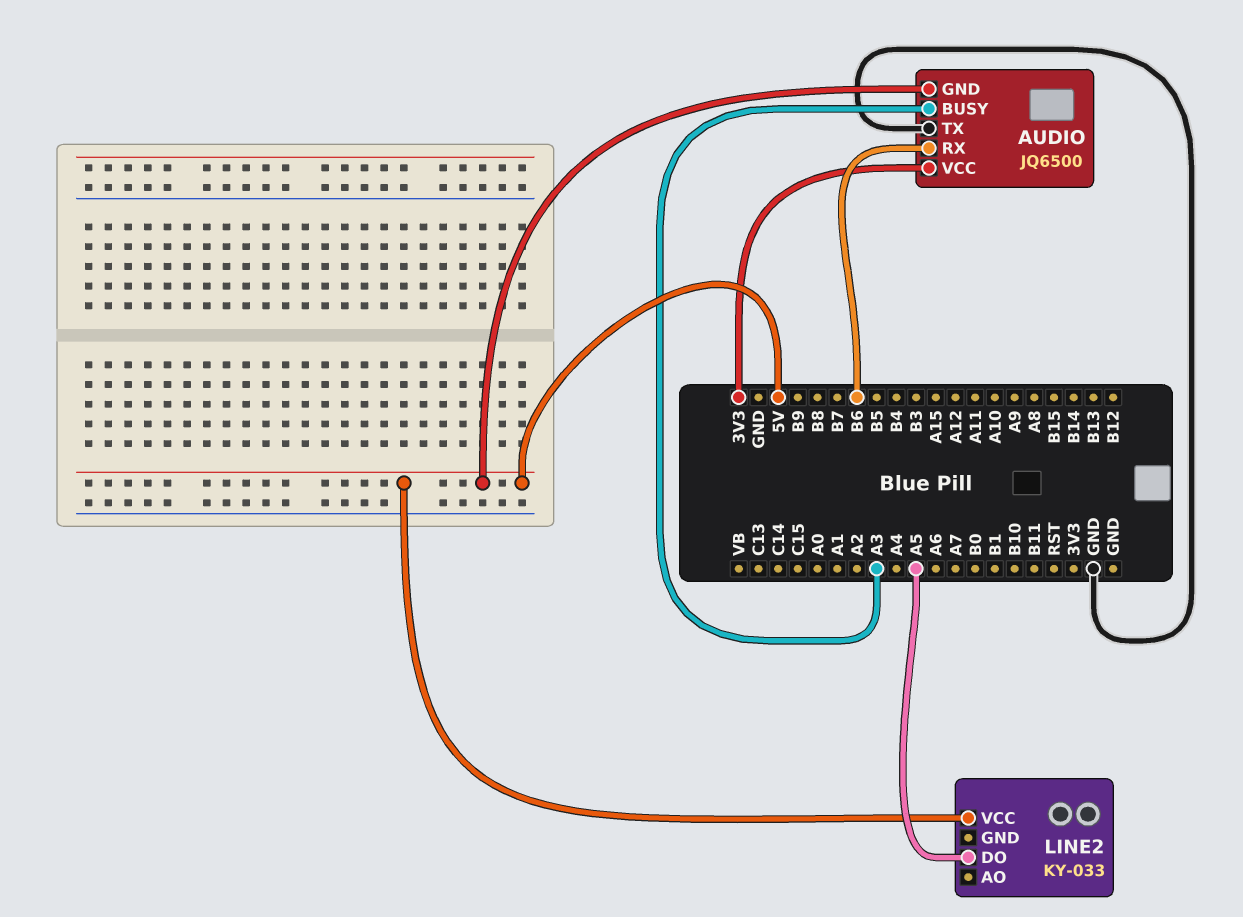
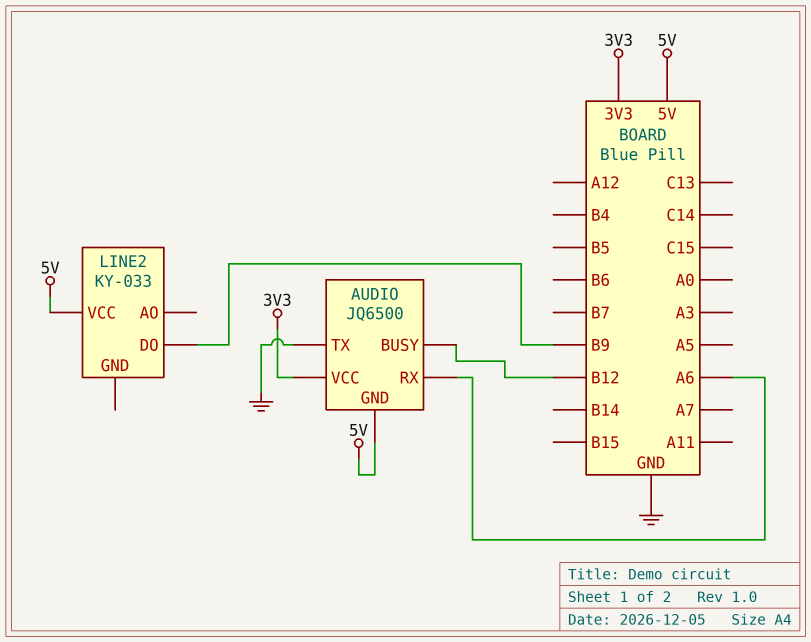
AUDIO pin BUSY: A3 -> B12
AUDIO pin RX: B6 -> A6
LINE2 pin DO: A5 -> B9

